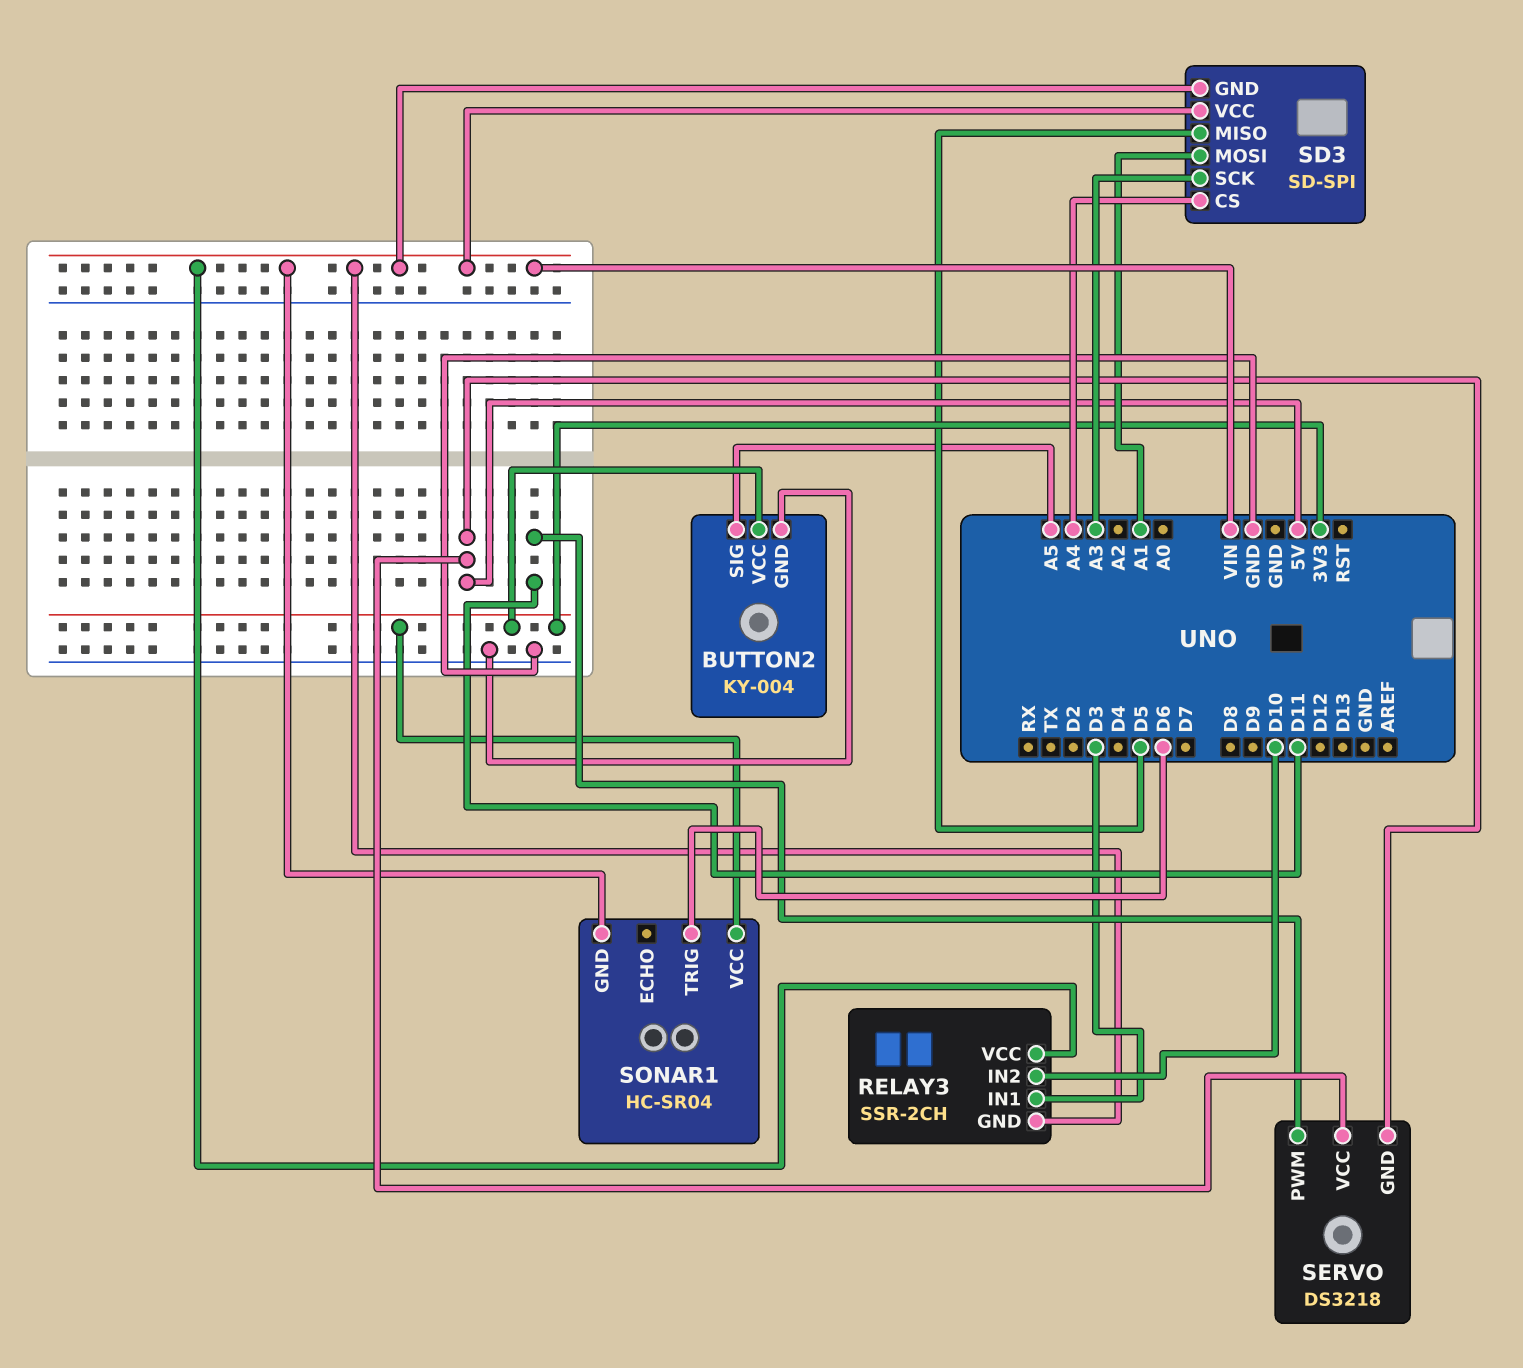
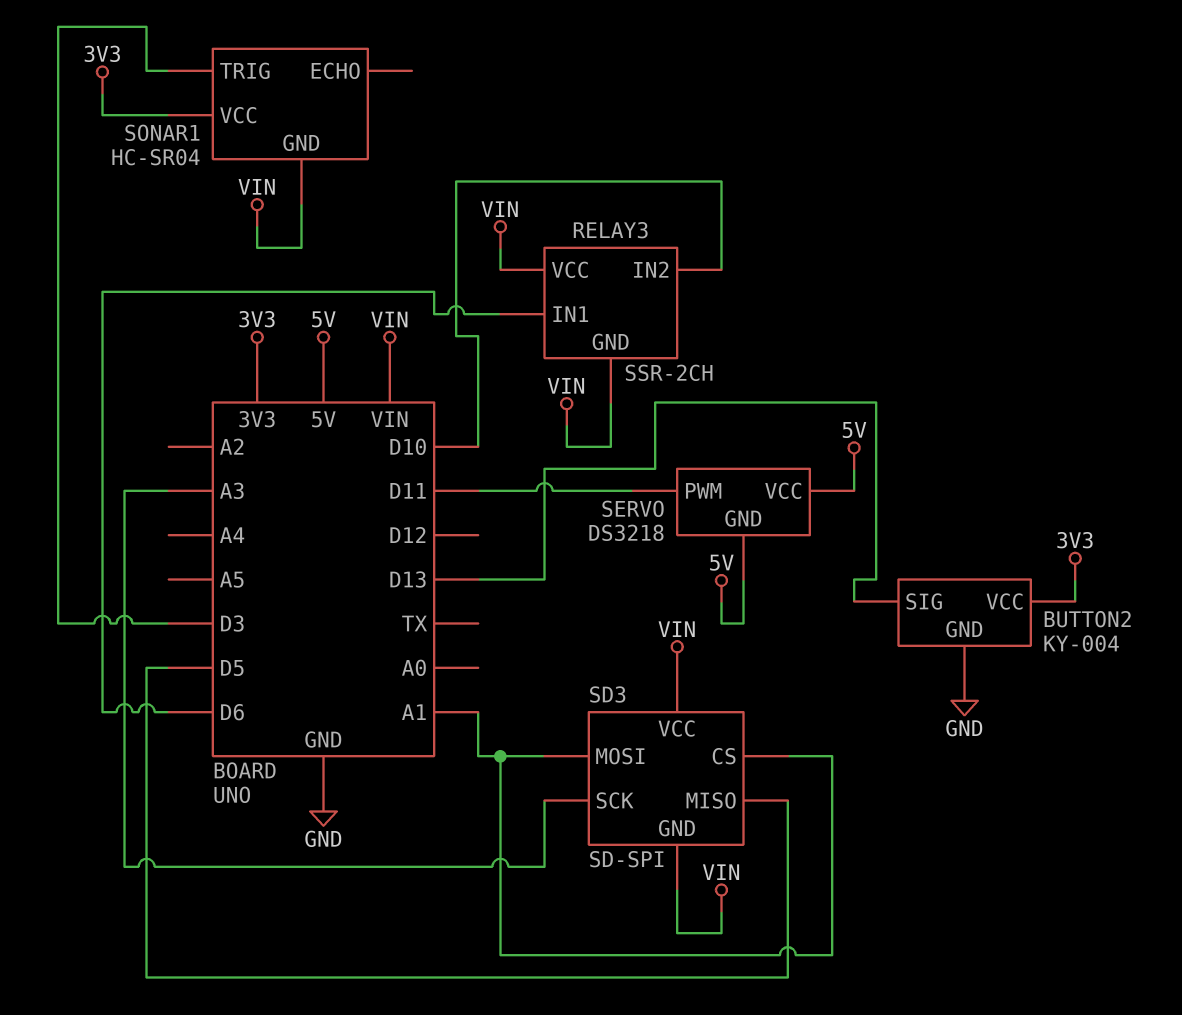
BUTTON2 pin SIG: A5 -> D13
RELAY3 pin IN1: D3 -> D6
SD3 pin CS: A4 -> A1
SONAR1 pin TRIG: D6 -> D3

